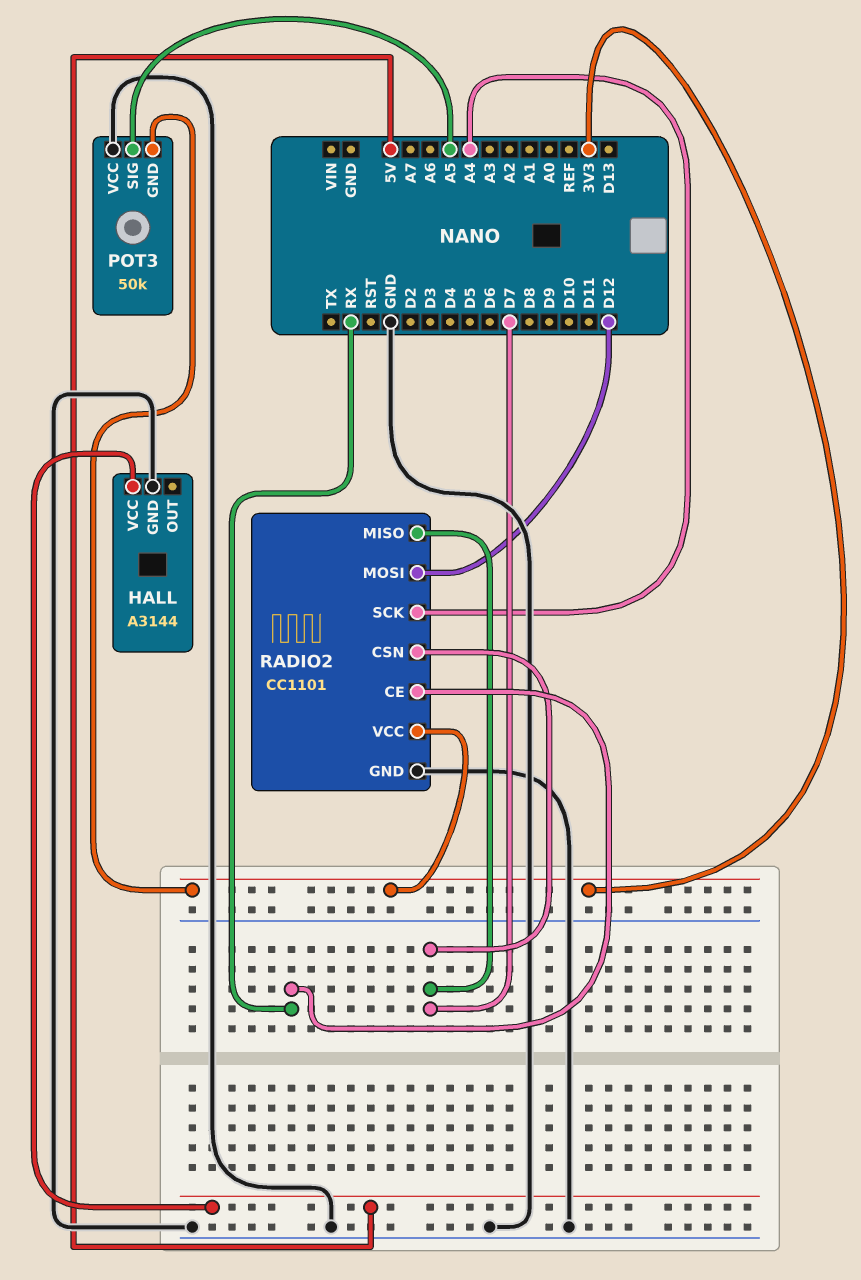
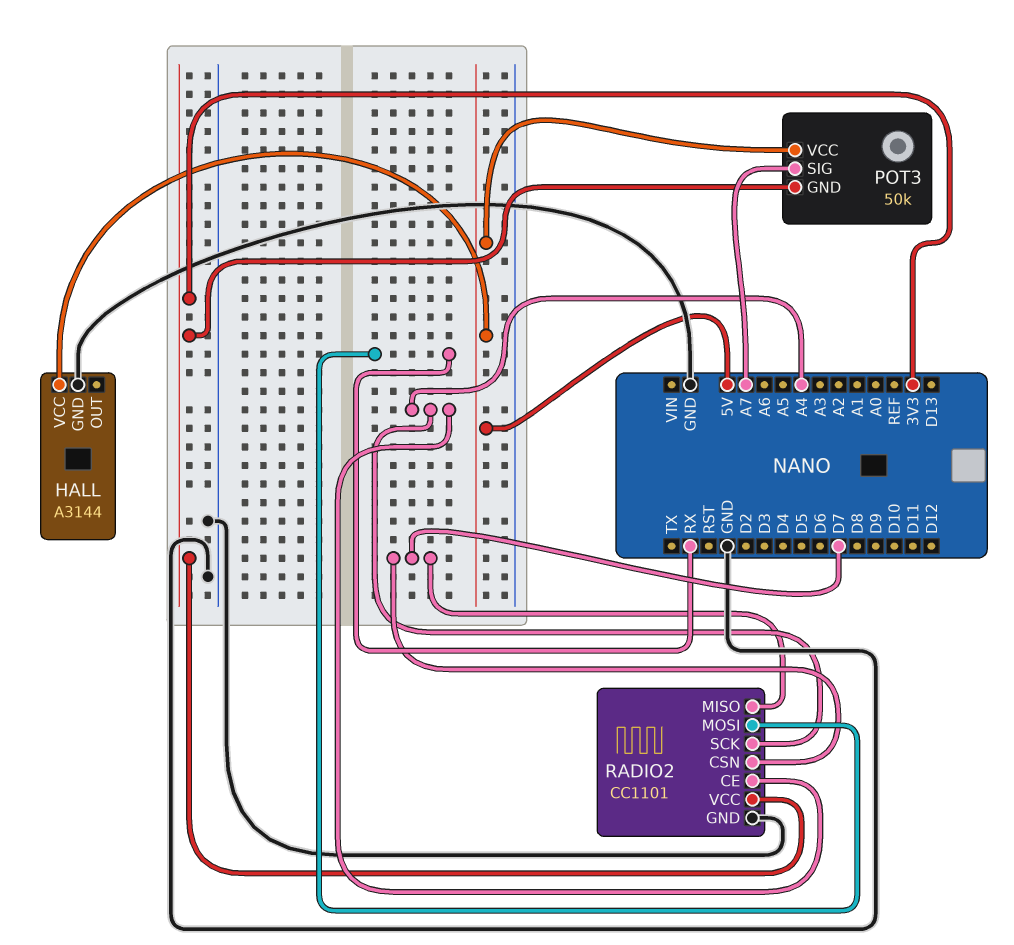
POT3 pin SIG: A5 -> A7
POT3 pin VCC: GND -> 5V
RADIO2 pin CE: RX -> A4
RADIO2 pin MOSI: D12 -> RX

